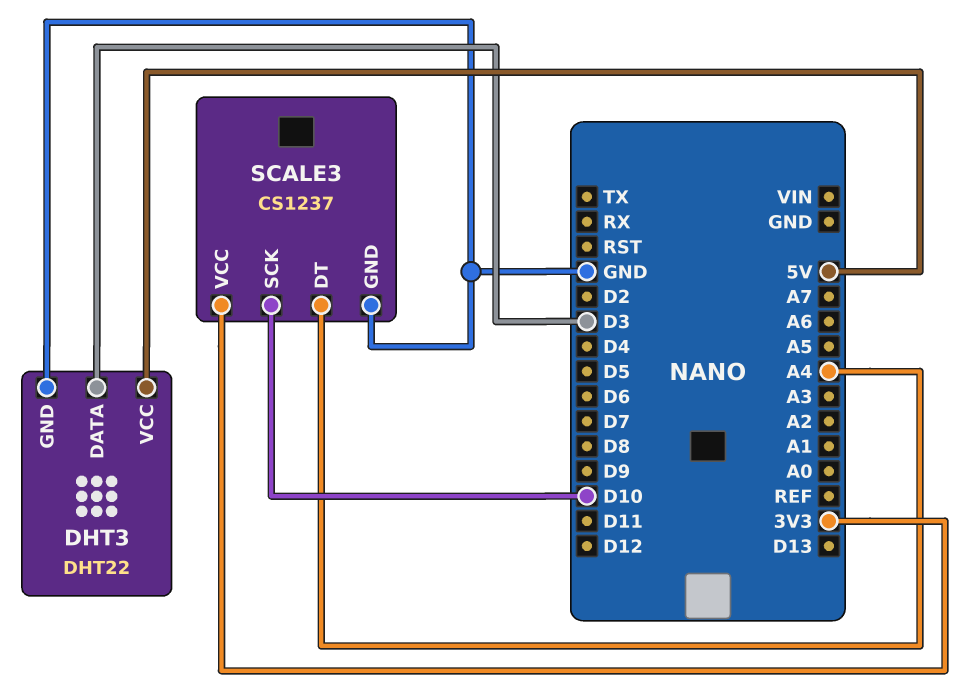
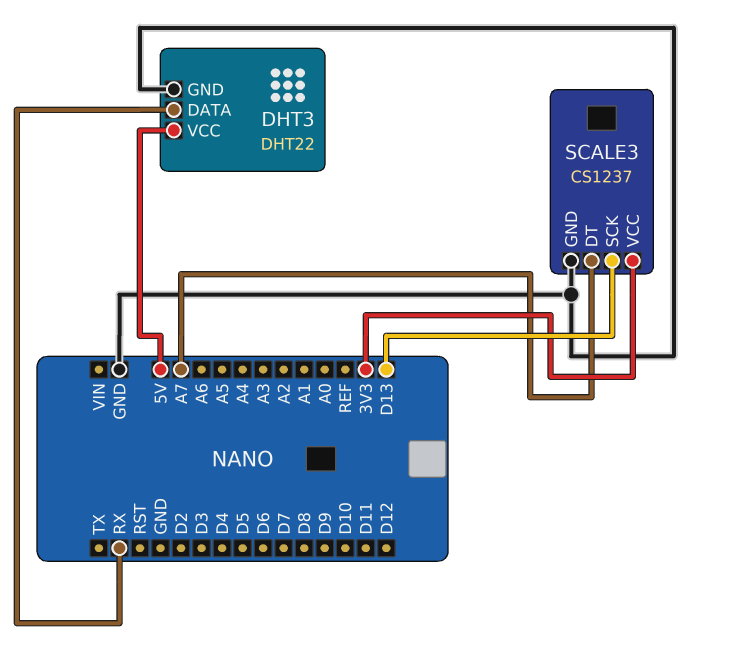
DHT3 pin DATA: D3 -> RX
SCALE3 pin DT: A4 -> A7
SCALE3 pin SCK: D10 -> D13

